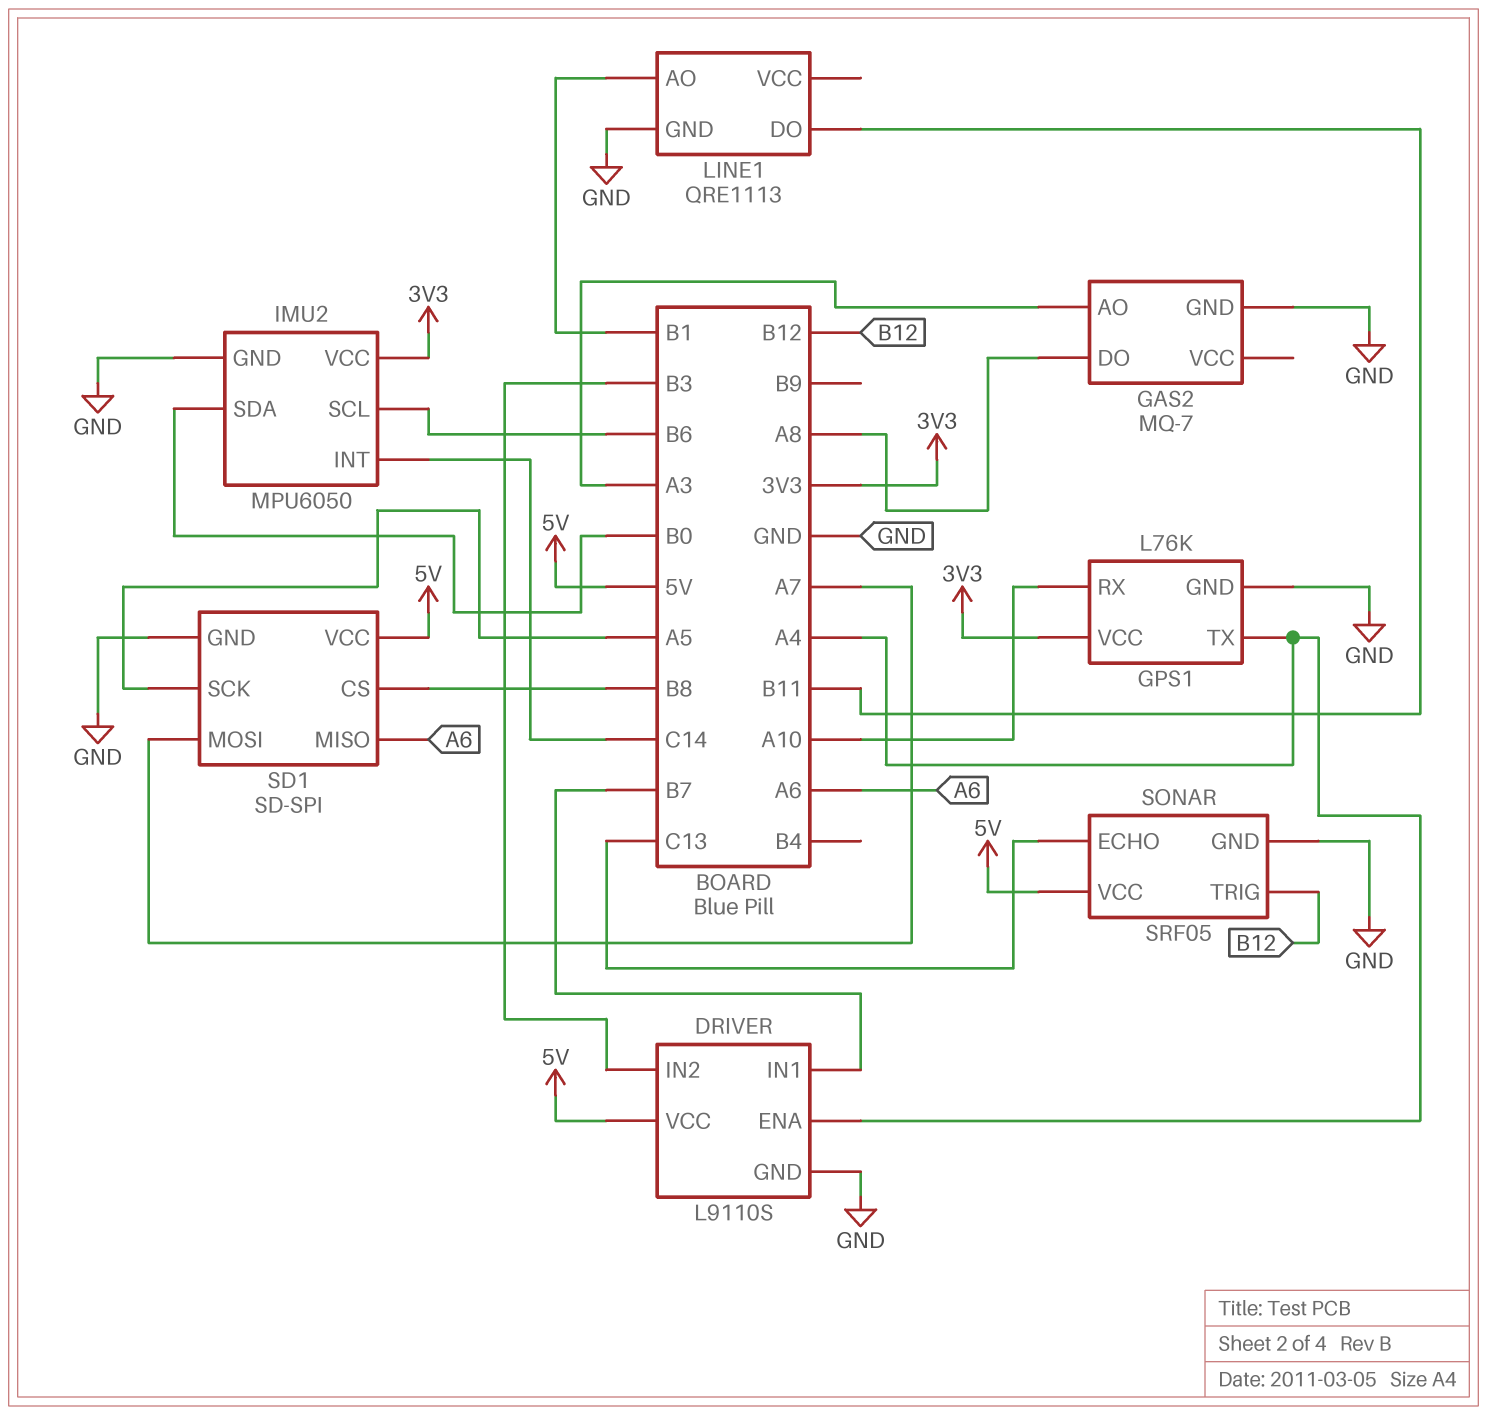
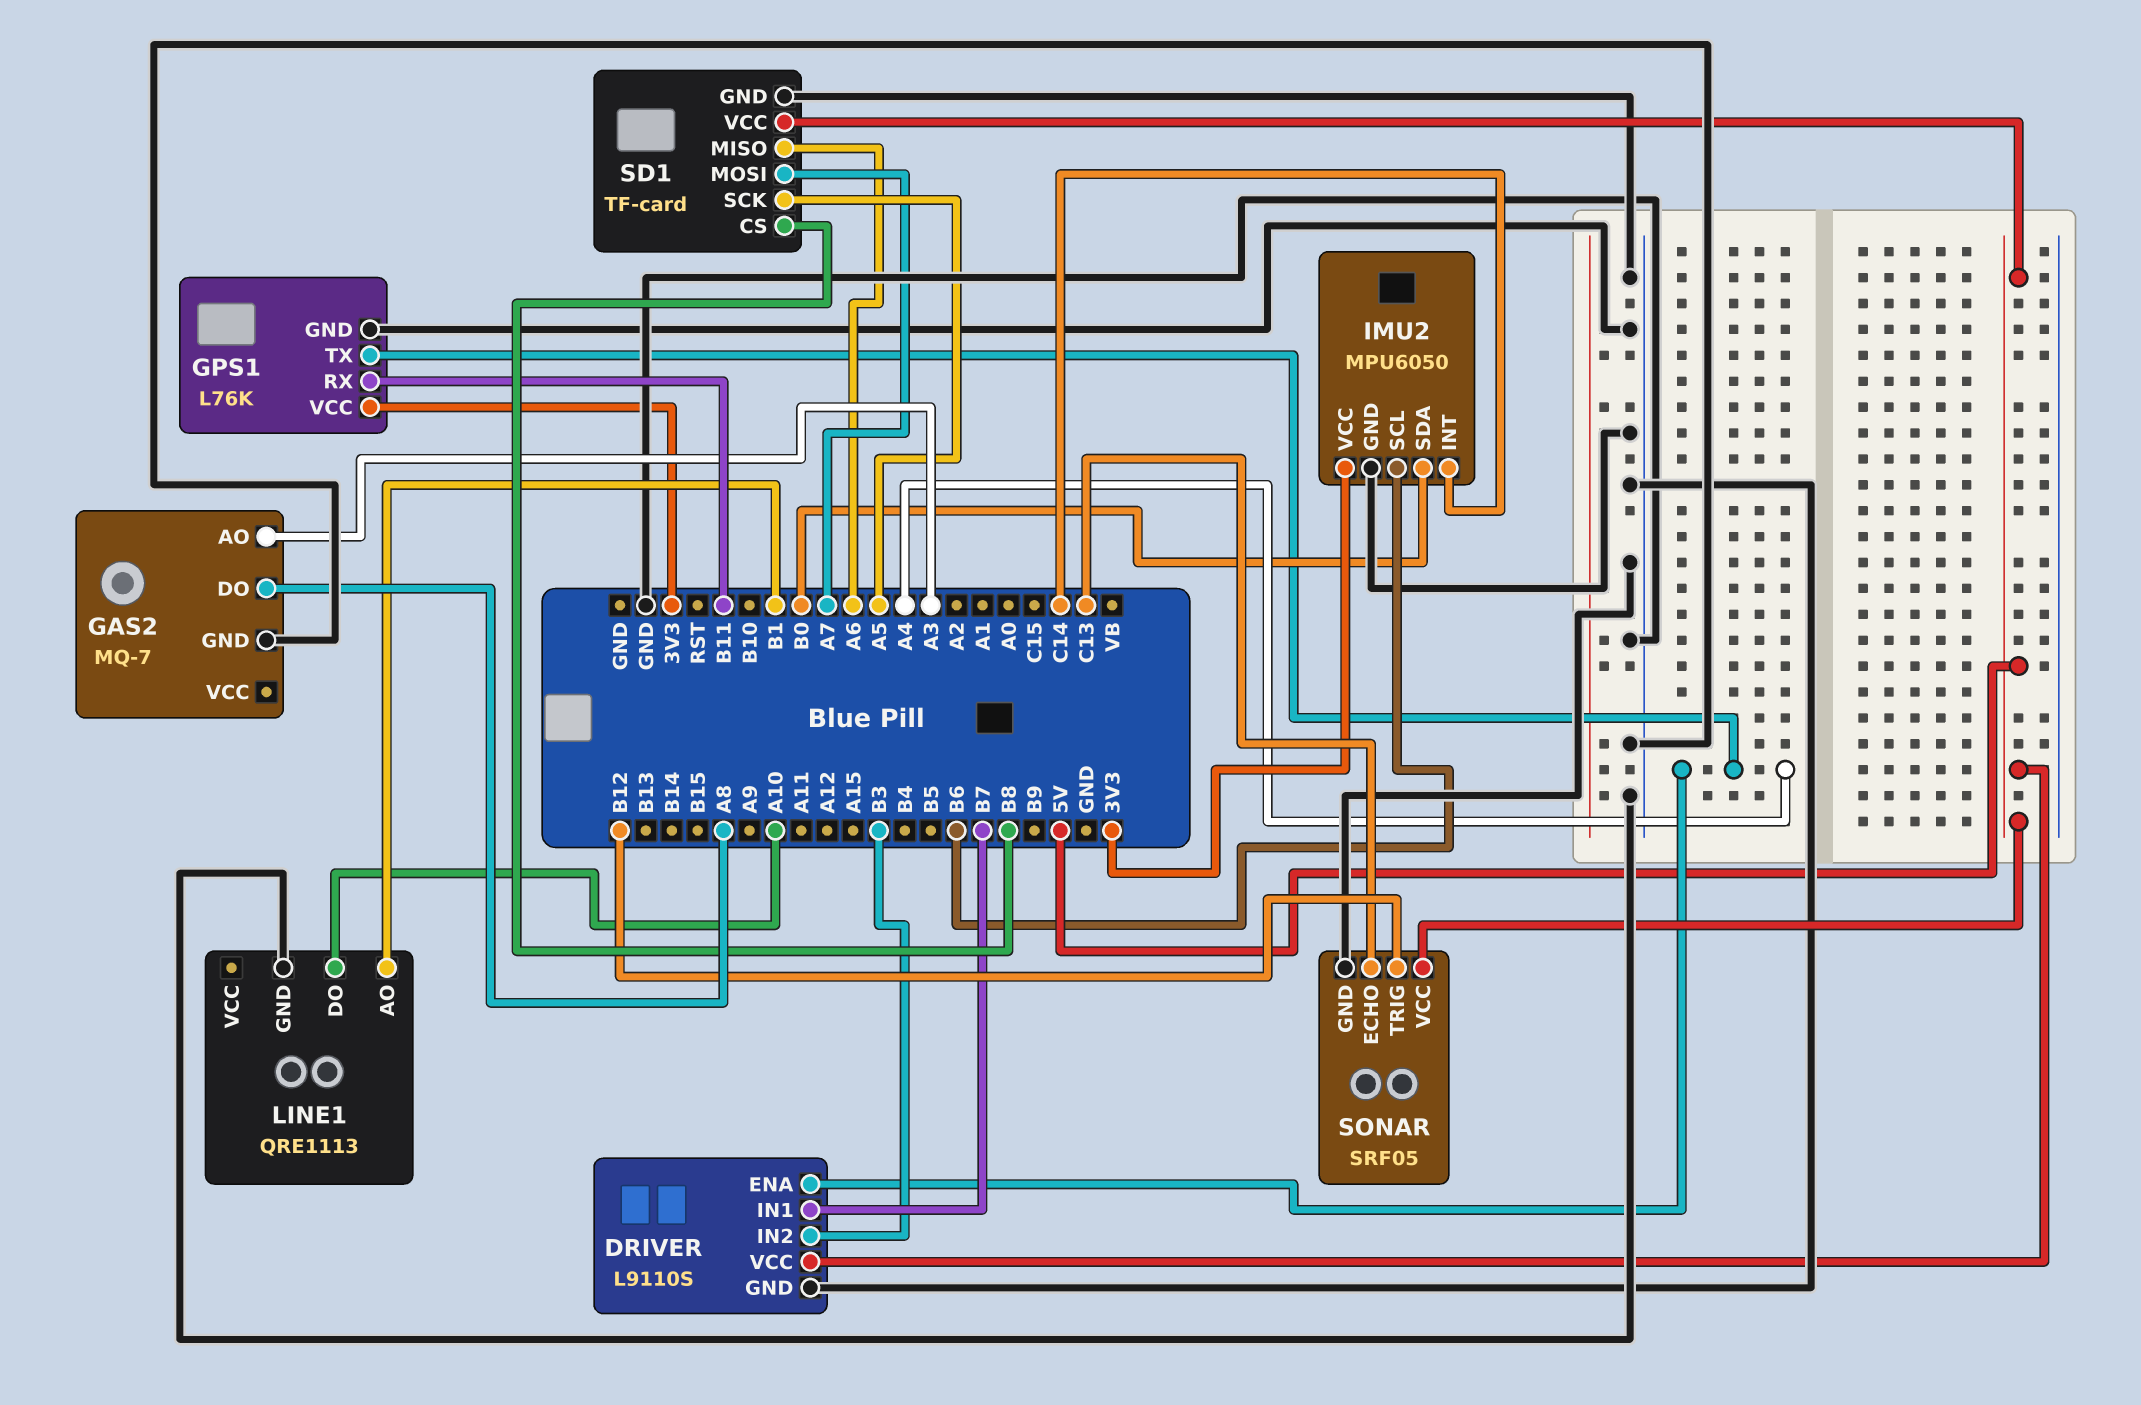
GPS1 pin RX: A10 -> B11
LINE1 pin DO: B11 -> A10
SD1: SD-SPI -> TF-card

